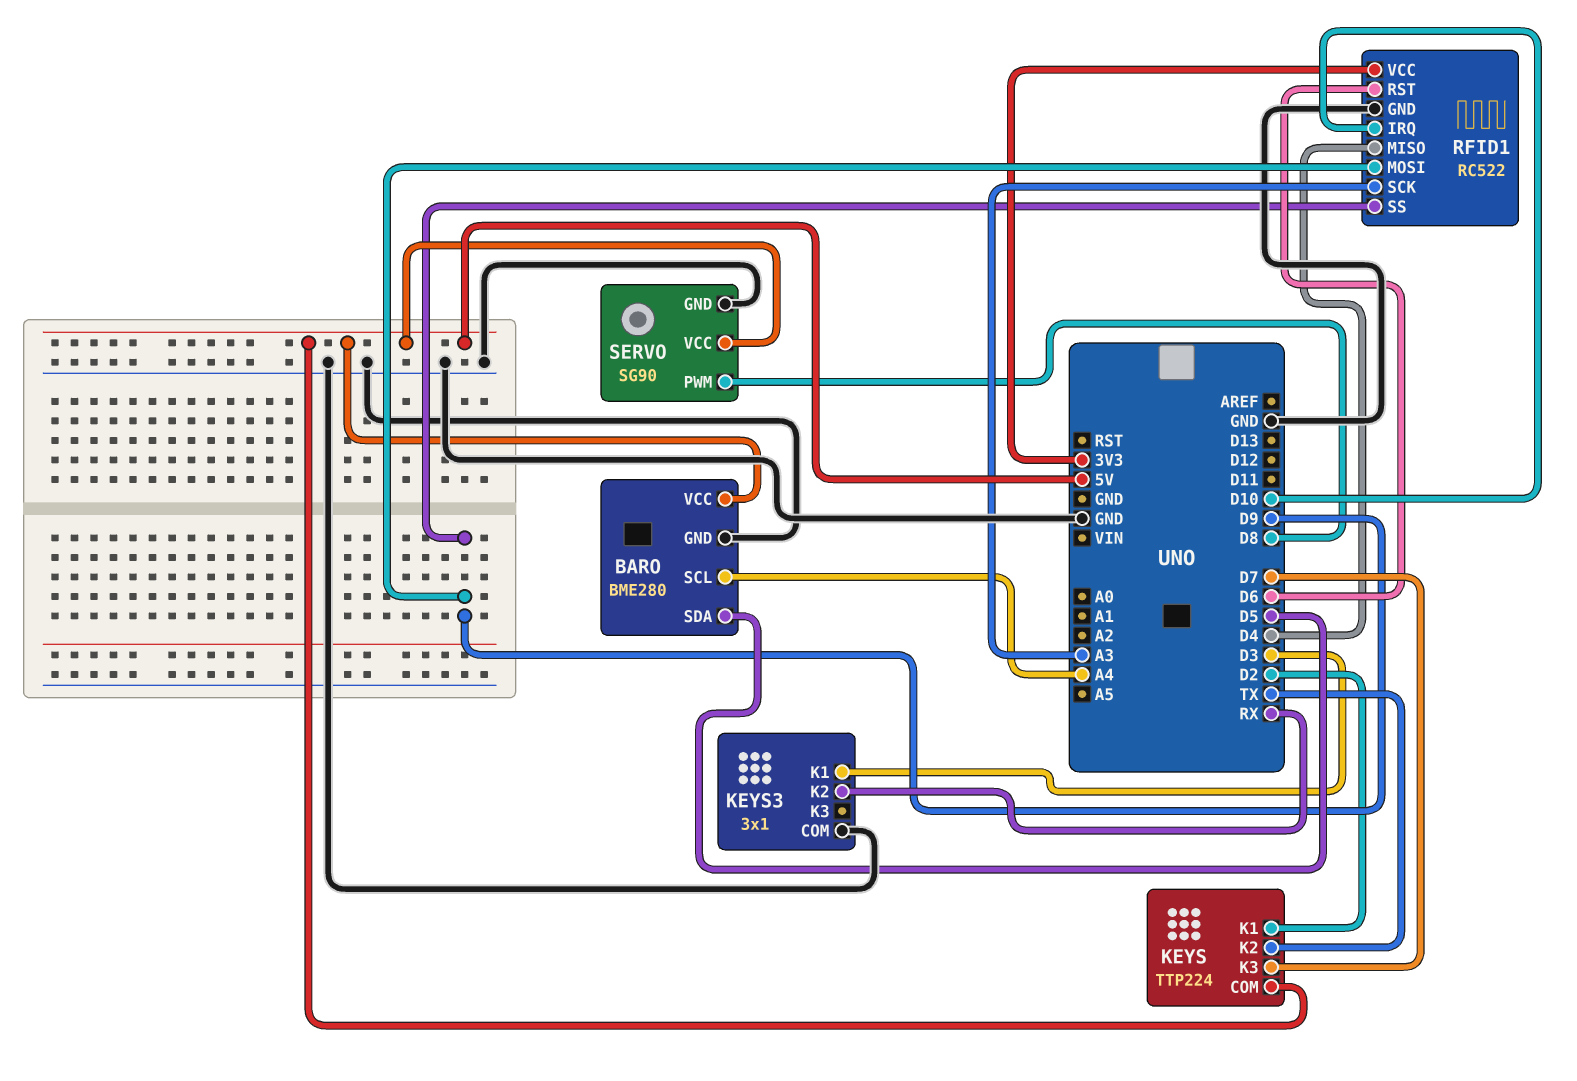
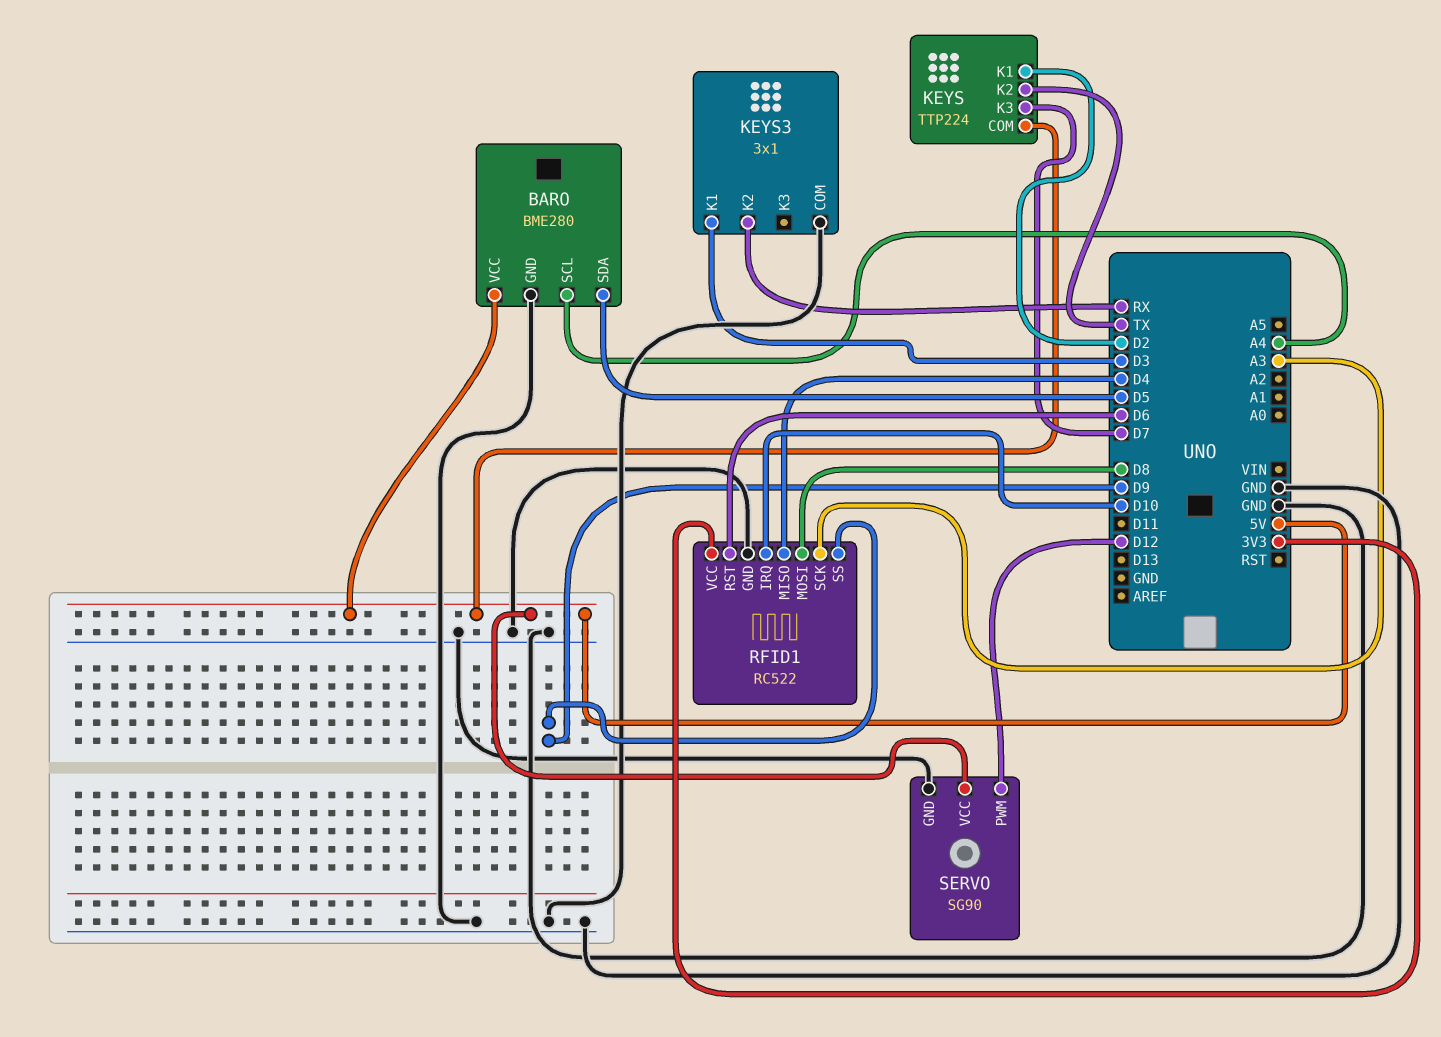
RFID1 pin MOSI: D9 -> D8
SERVO pin PWM: D8 -> D12

